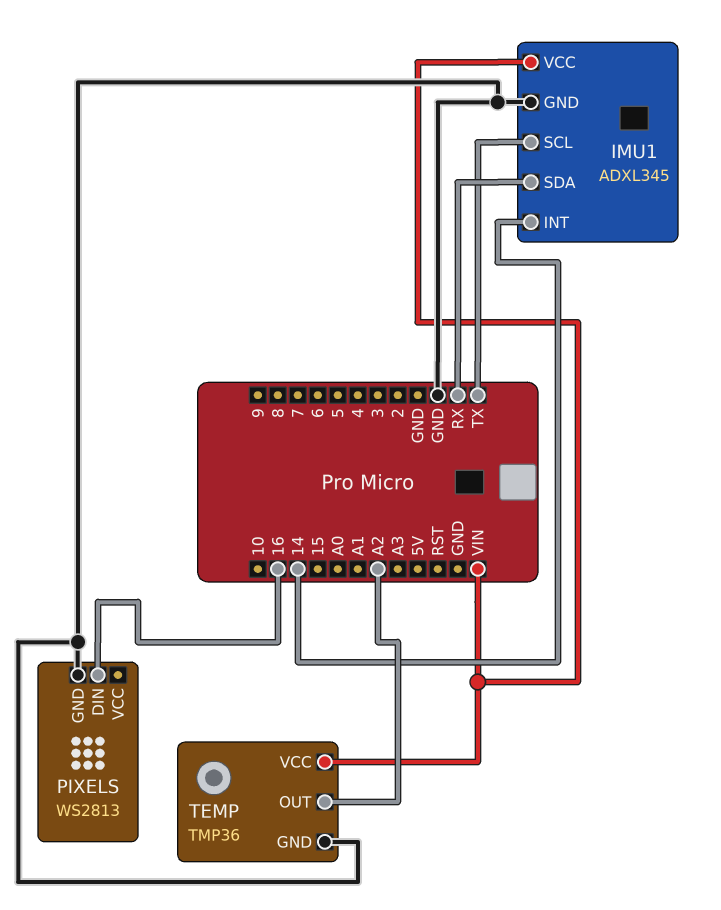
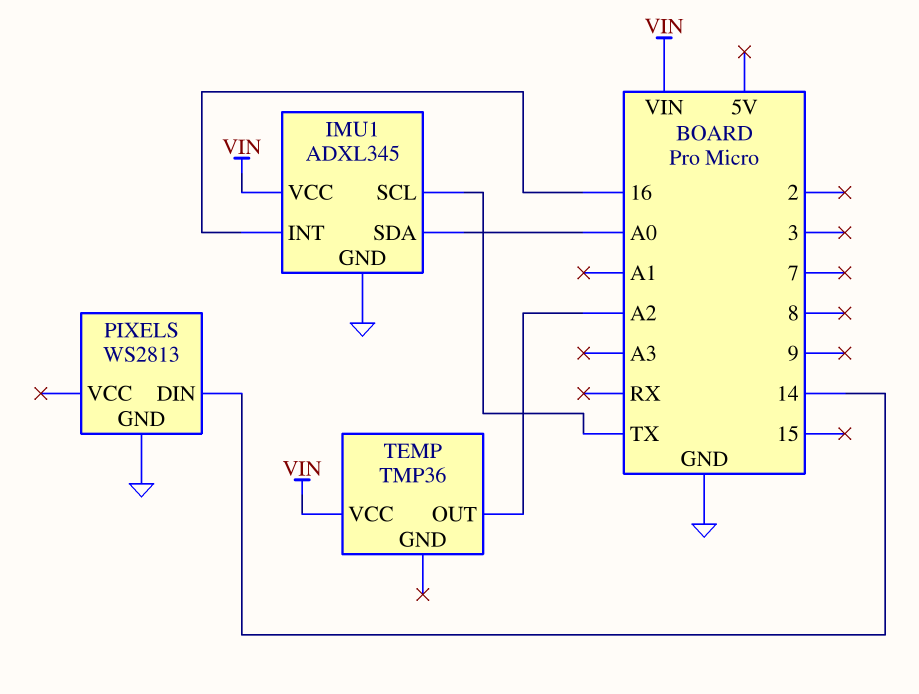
IMU1 pin INT: 14 -> 16
IMU1 pin SDA: RX -> A0
PIXELS pin DIN: 16 -> 14
TEMP pin GND: GND -> none

